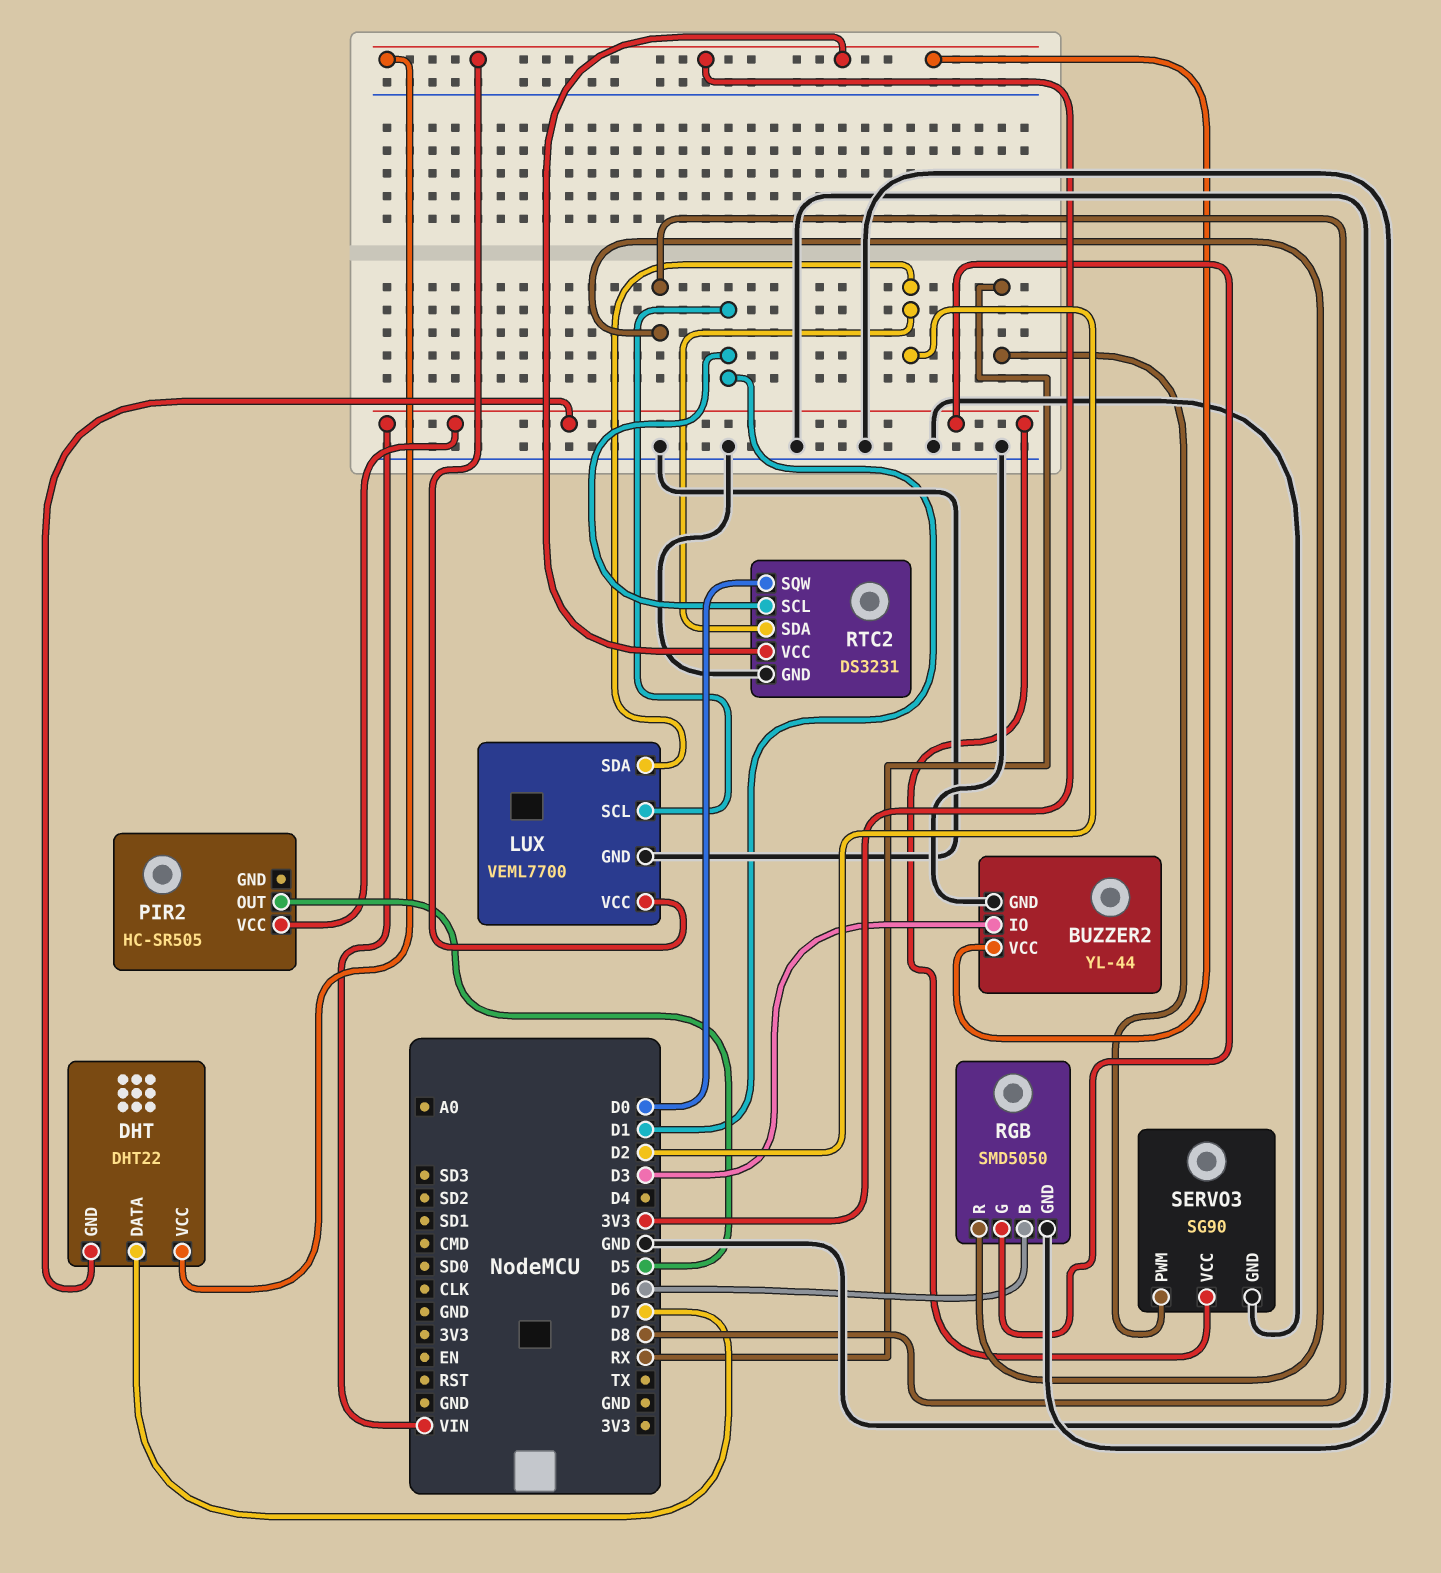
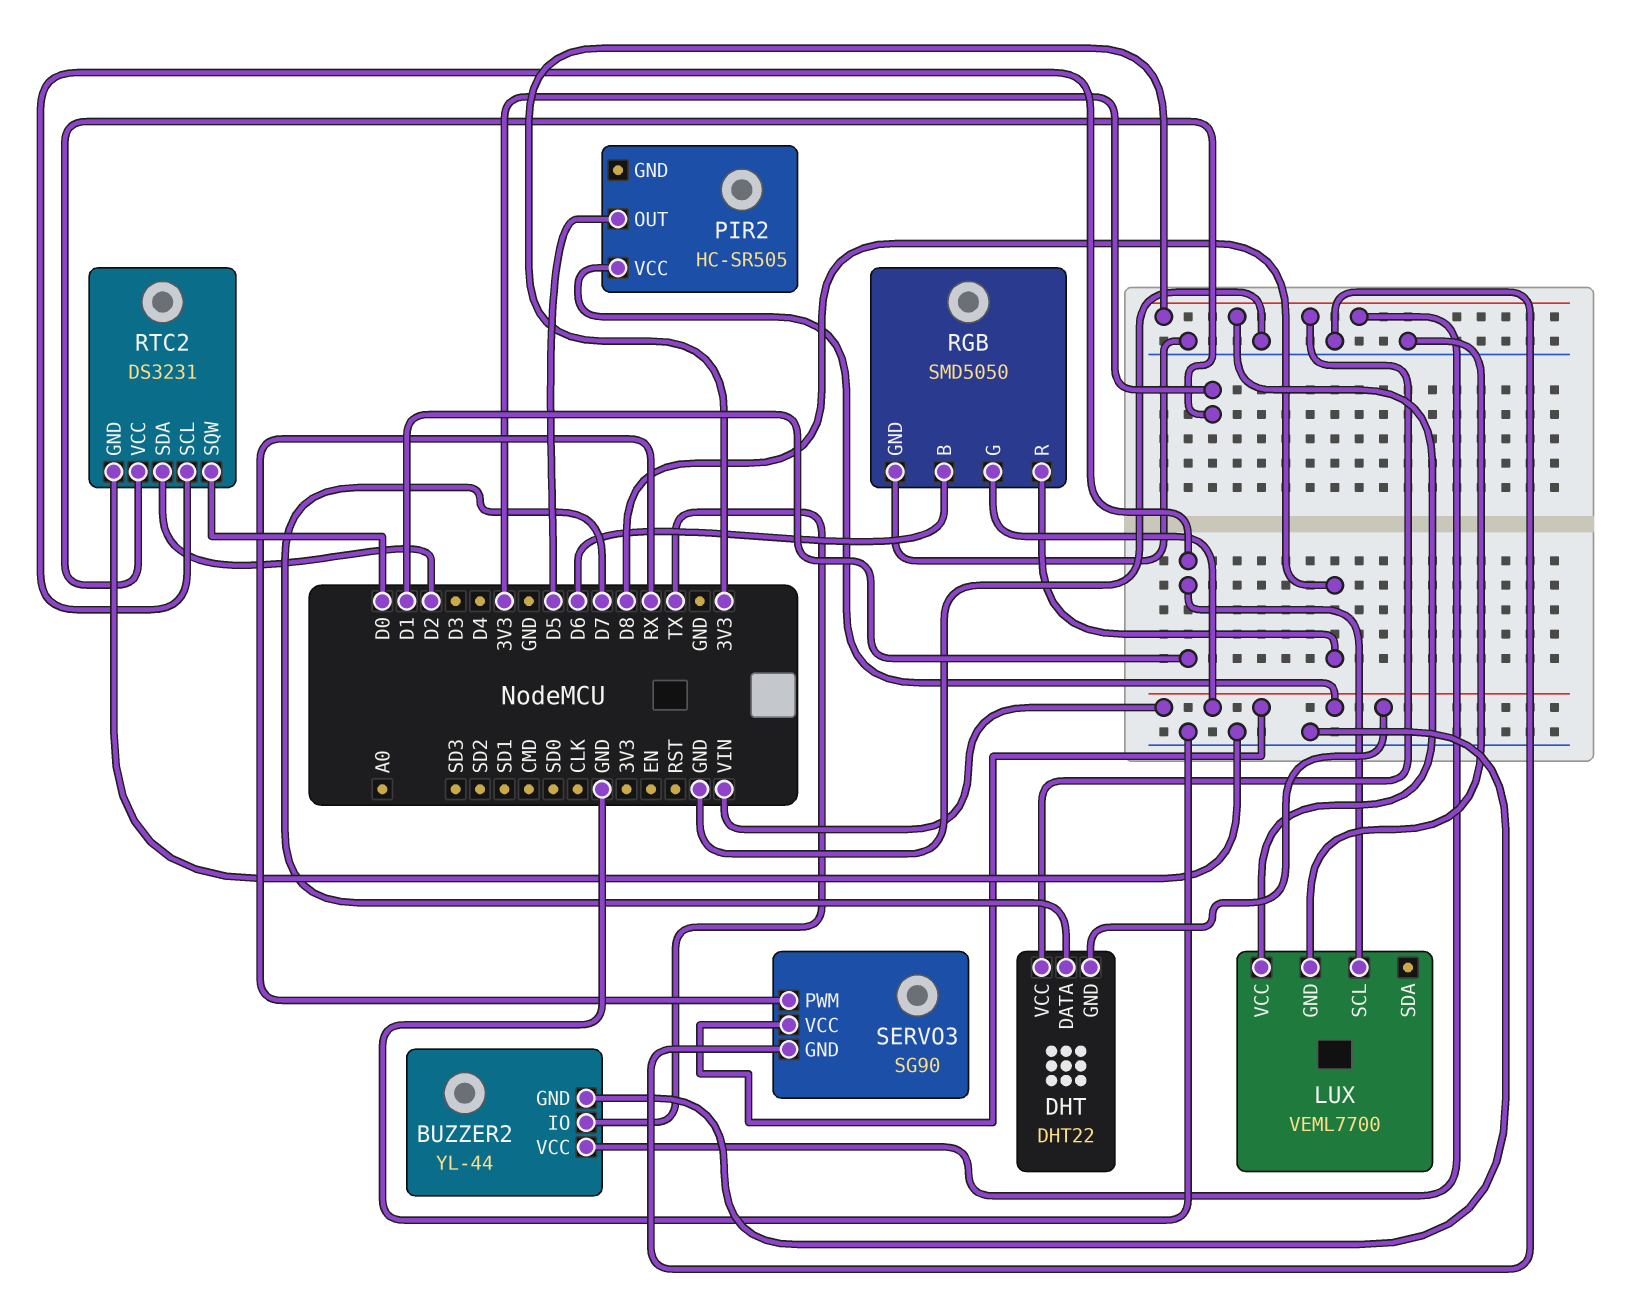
BUZZER2 pin IO: D3 -> TX
LUX pin SDA: D2 -> none

